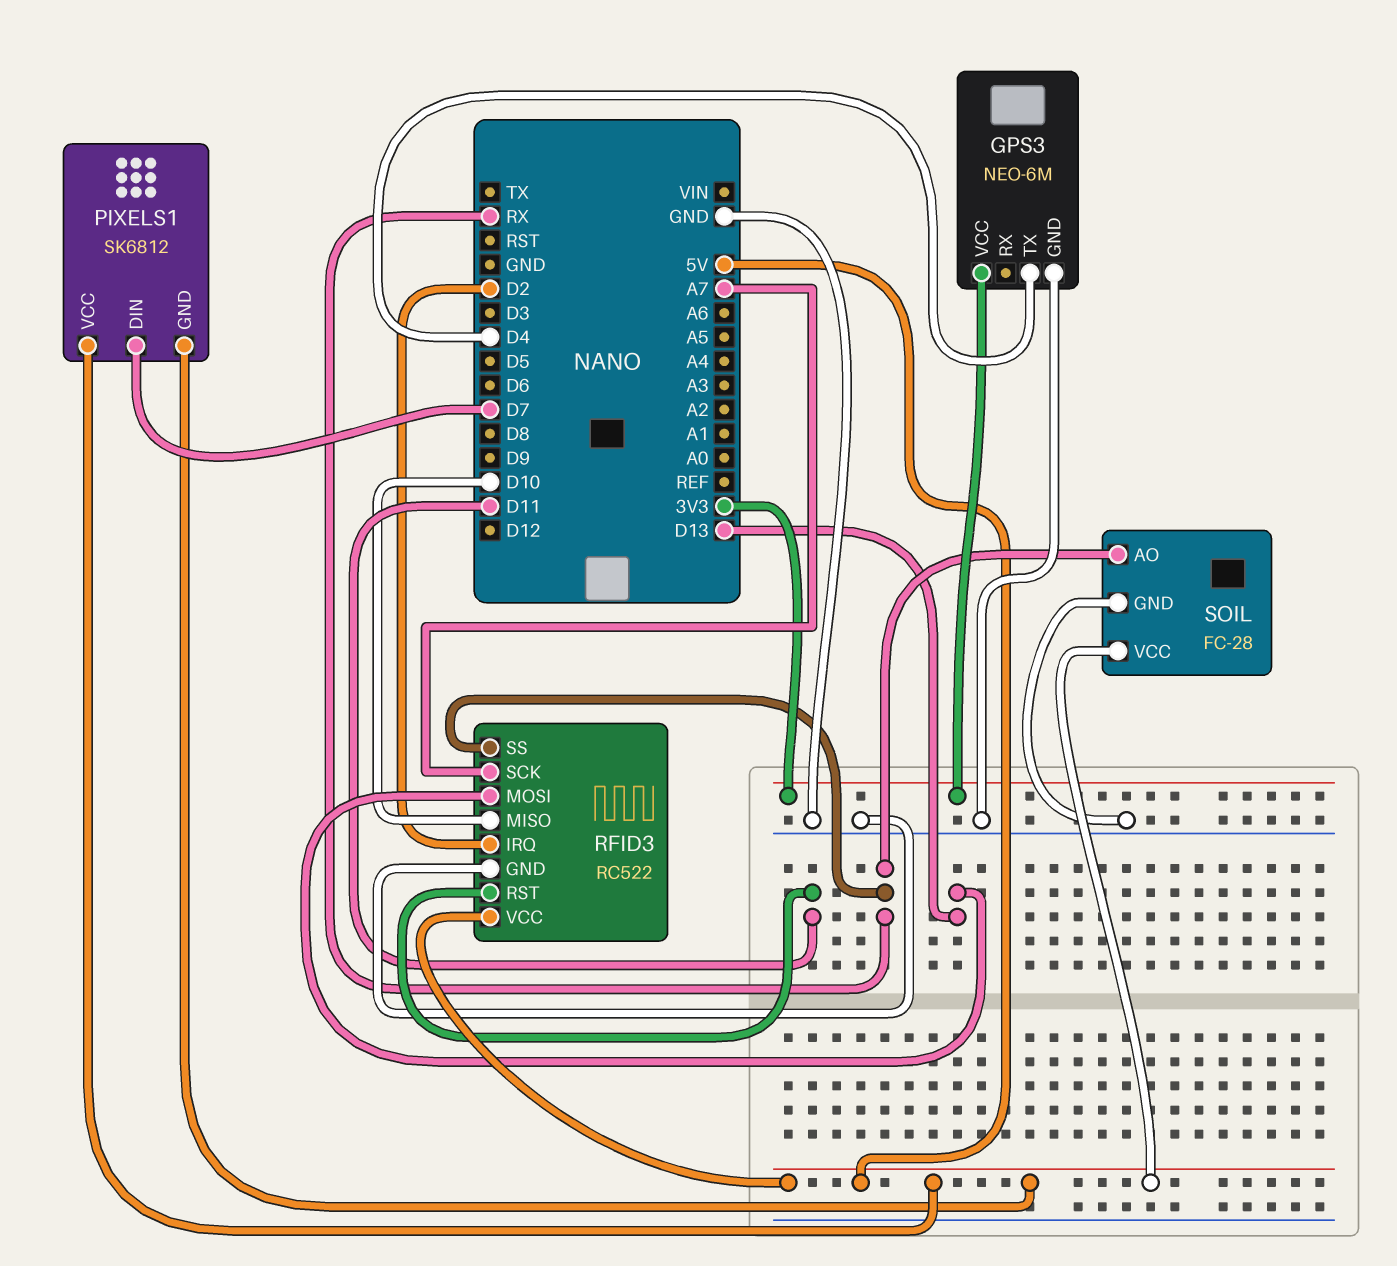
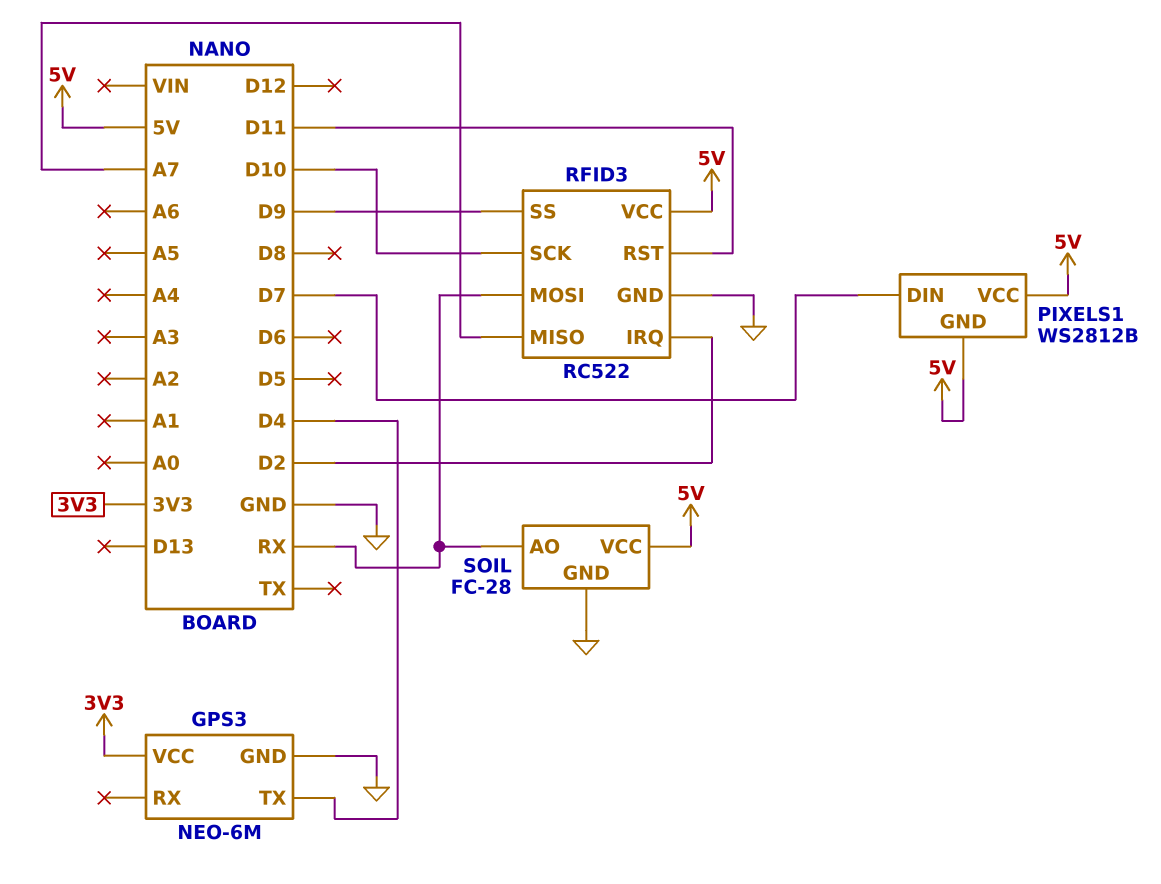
PIXELS1: SK6812 -> WS2812B
RFID3 pin MISO: D10 -> A7
RFID3 pin MOSI: D13 -> RX
RFID3 pin SCK: A7 -> D10
RFID3 pin SS: RX -> D9

